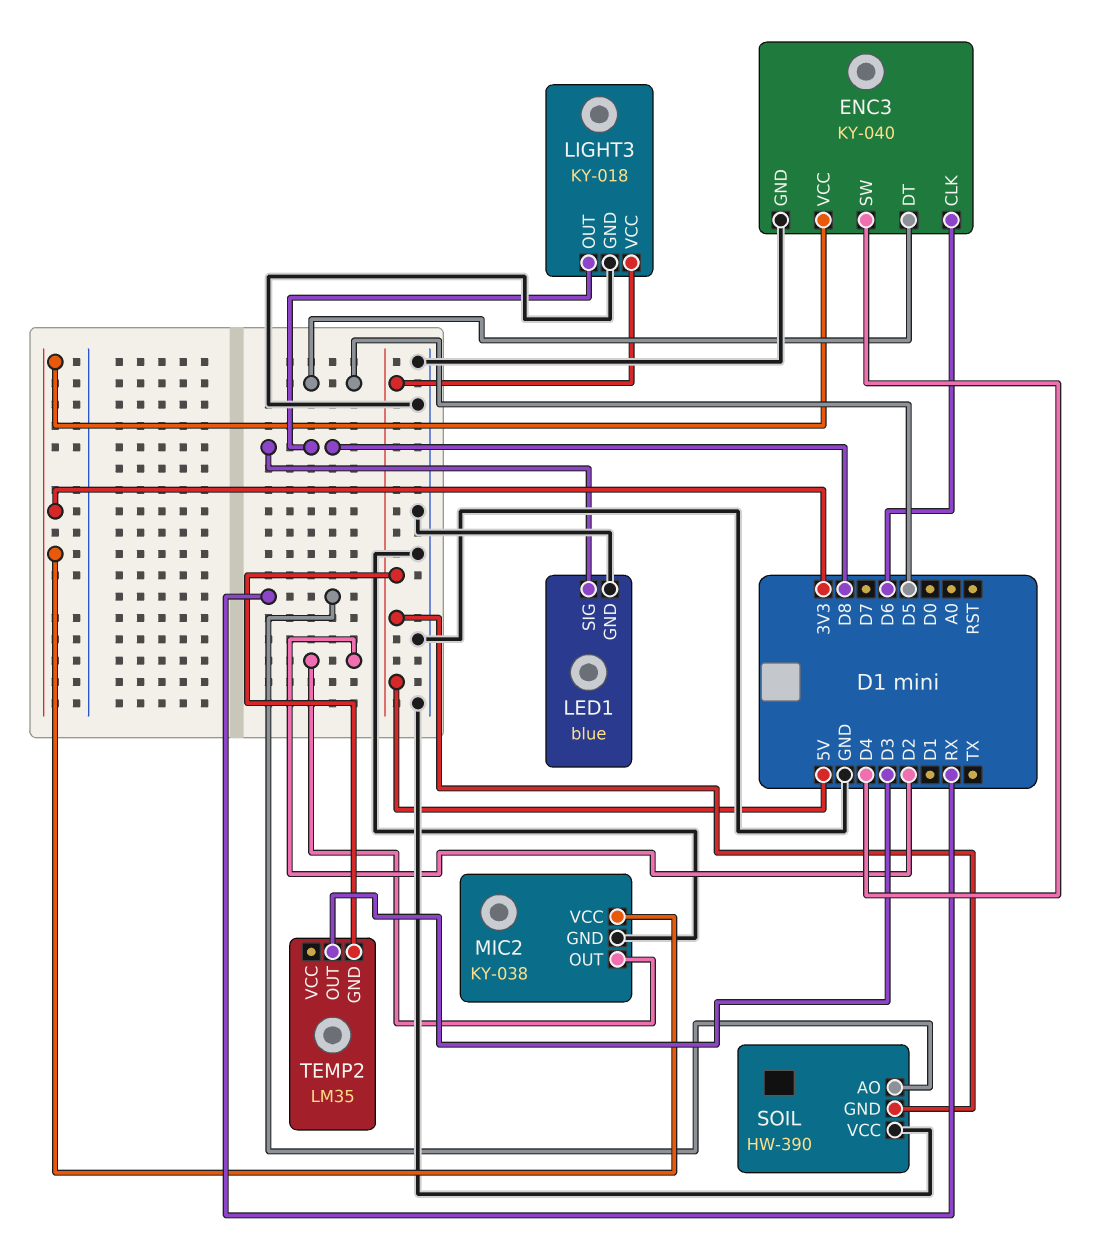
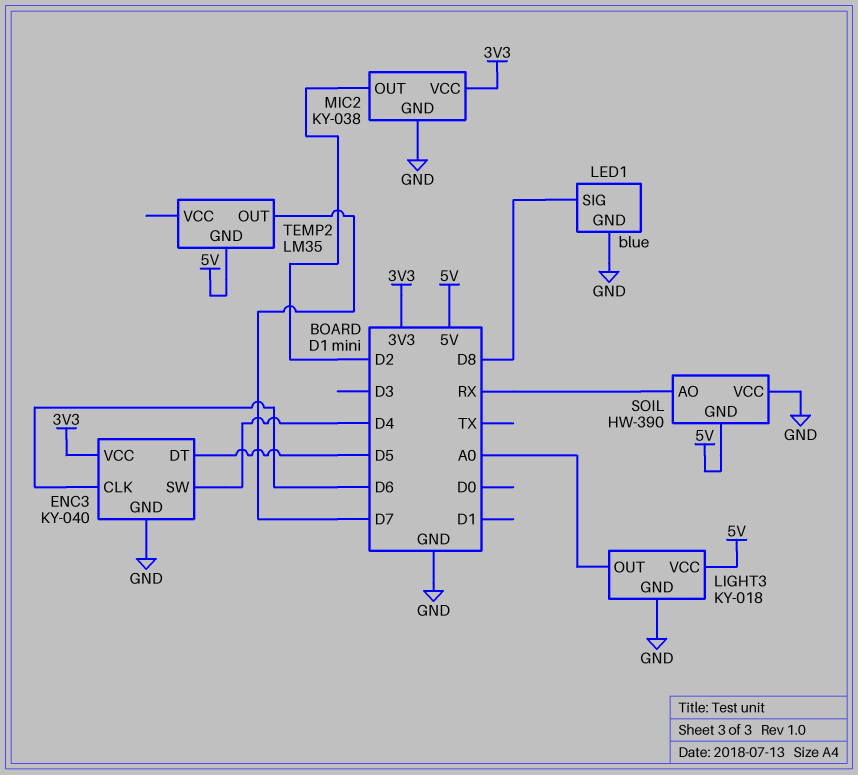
LIGHT3 pin OUT: D8 -> A0
TEMP2 pin OUT: D3 -> D7

